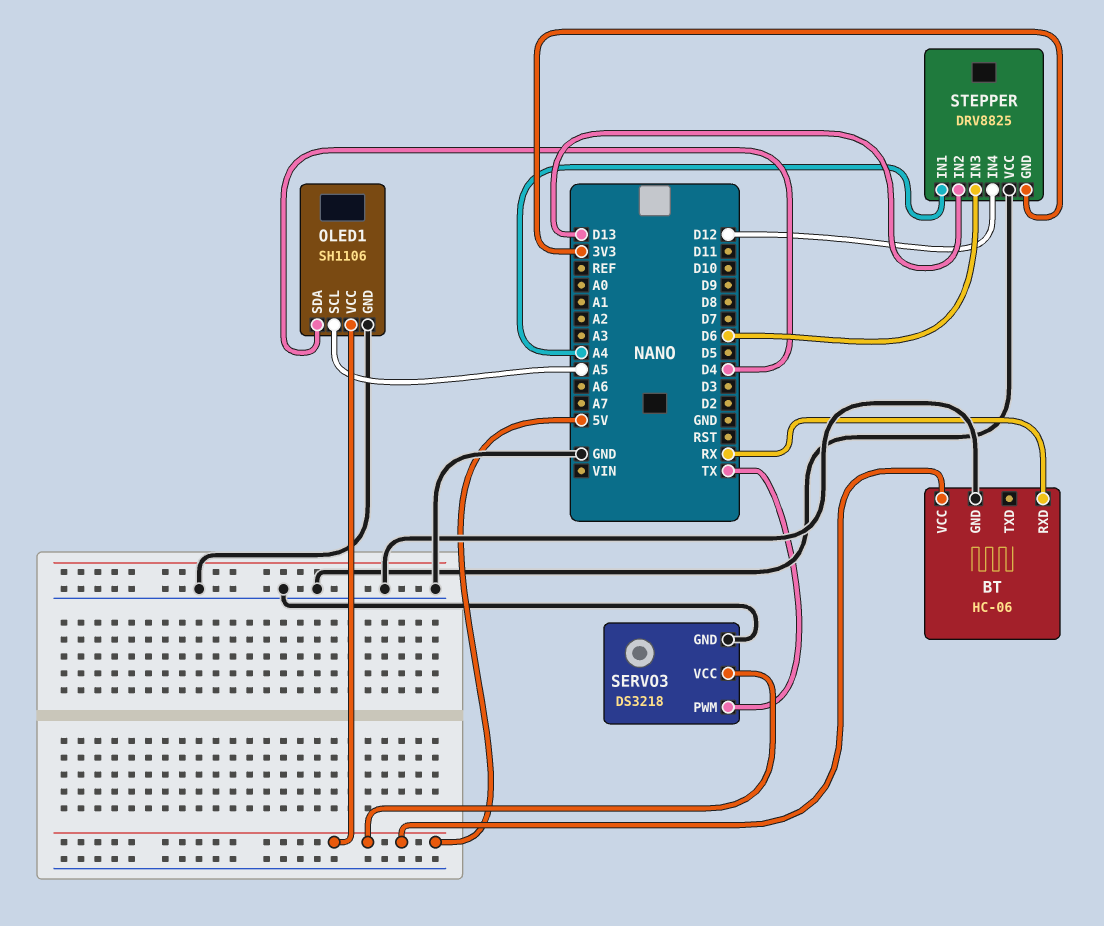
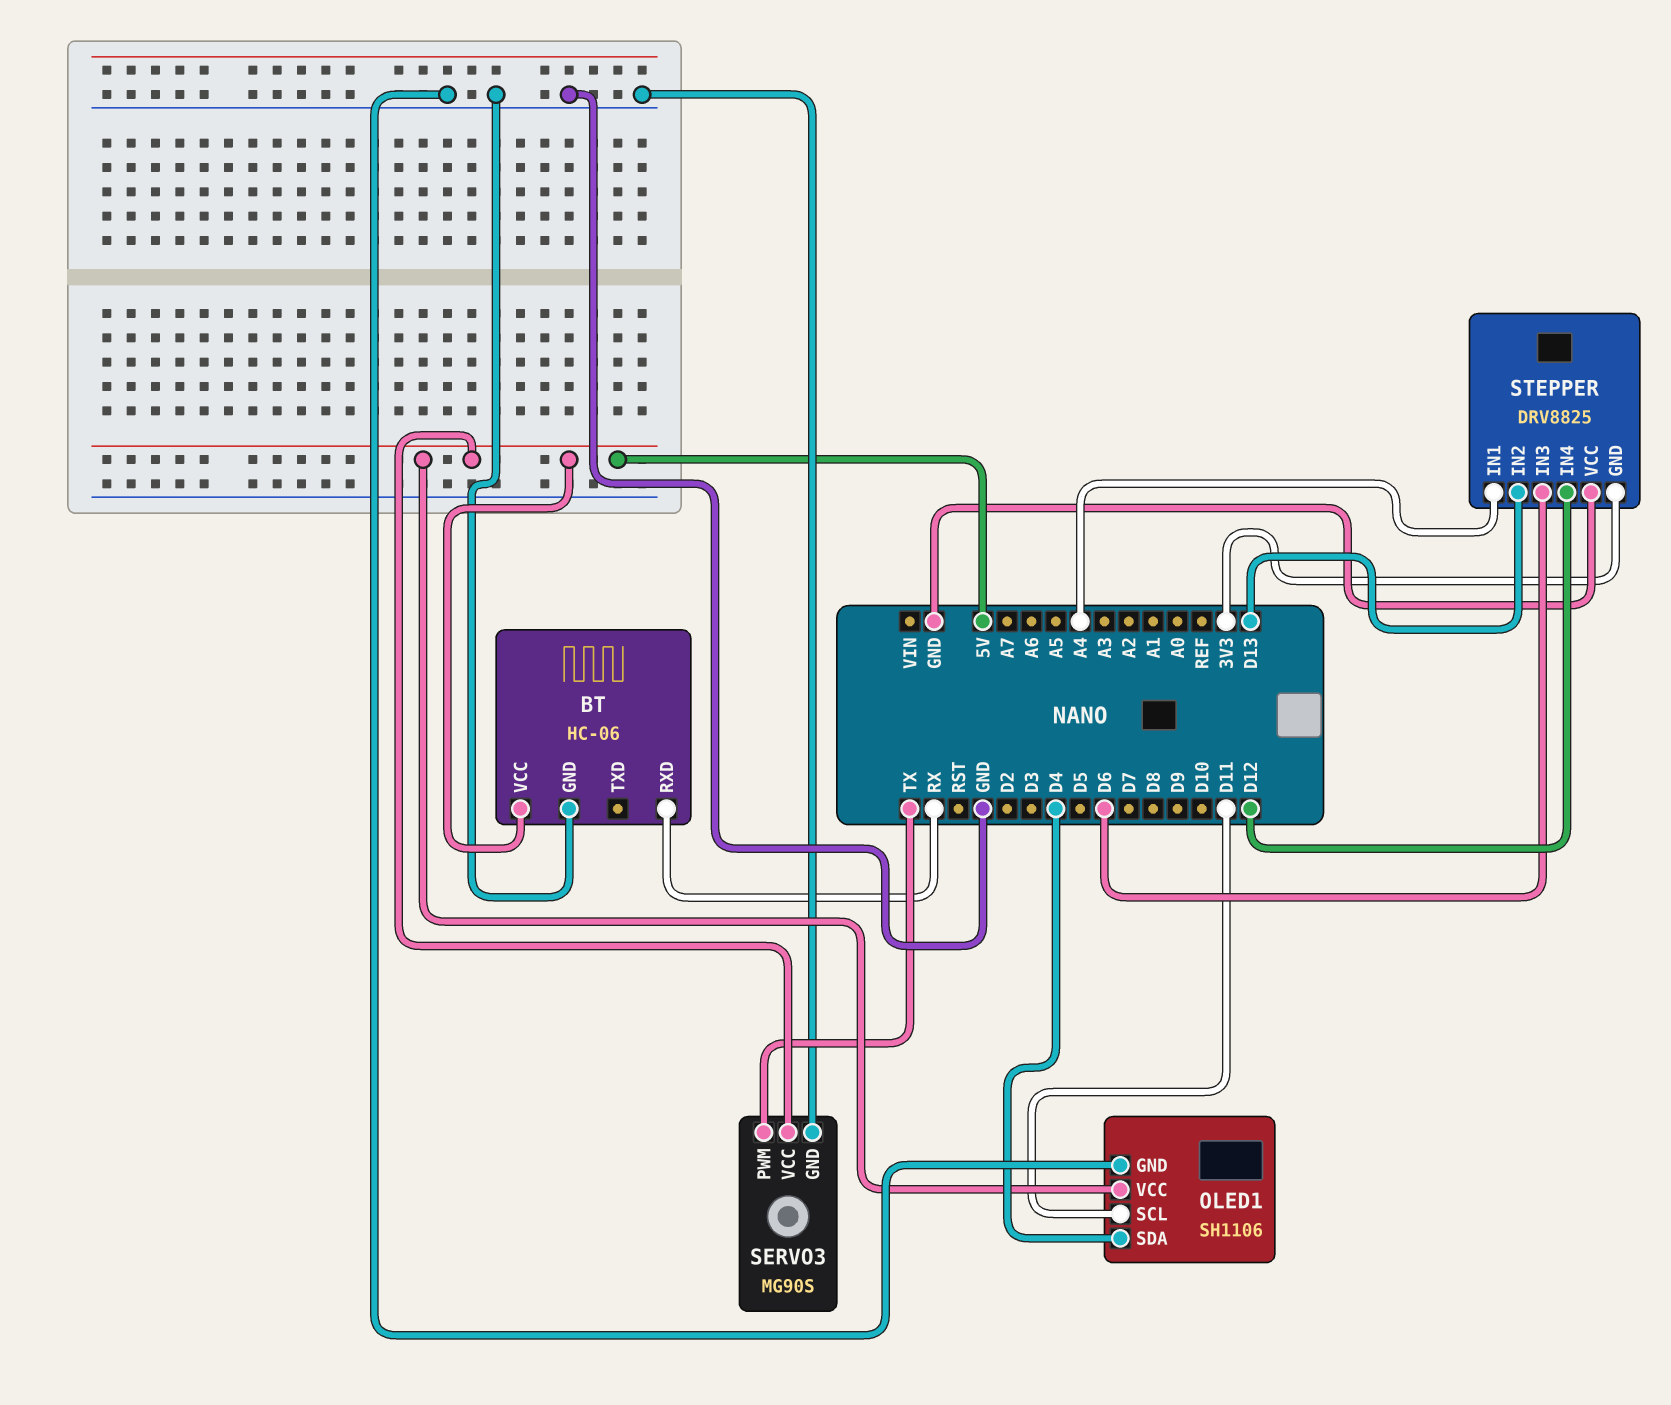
OLED1 pin SCL: A5 -> D11
SERVO3: DS3218 -> MG90S

